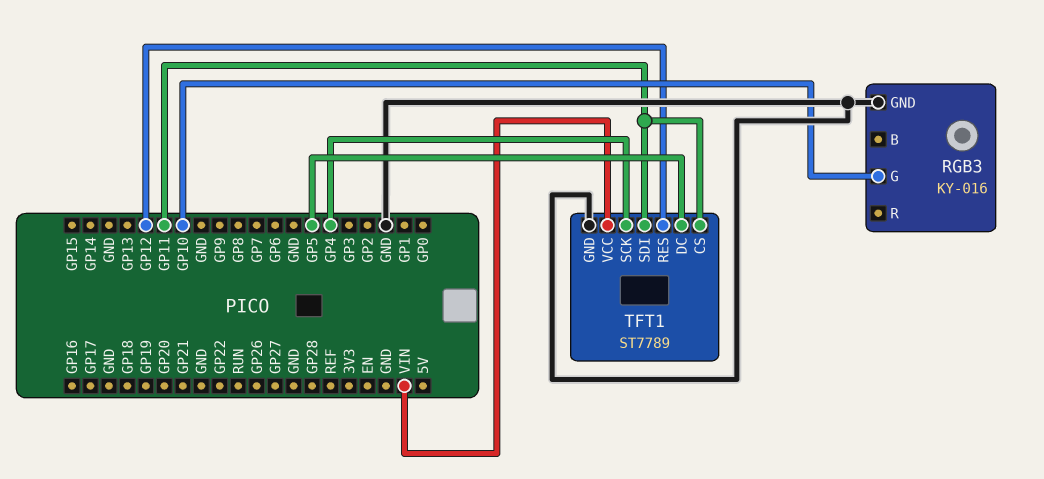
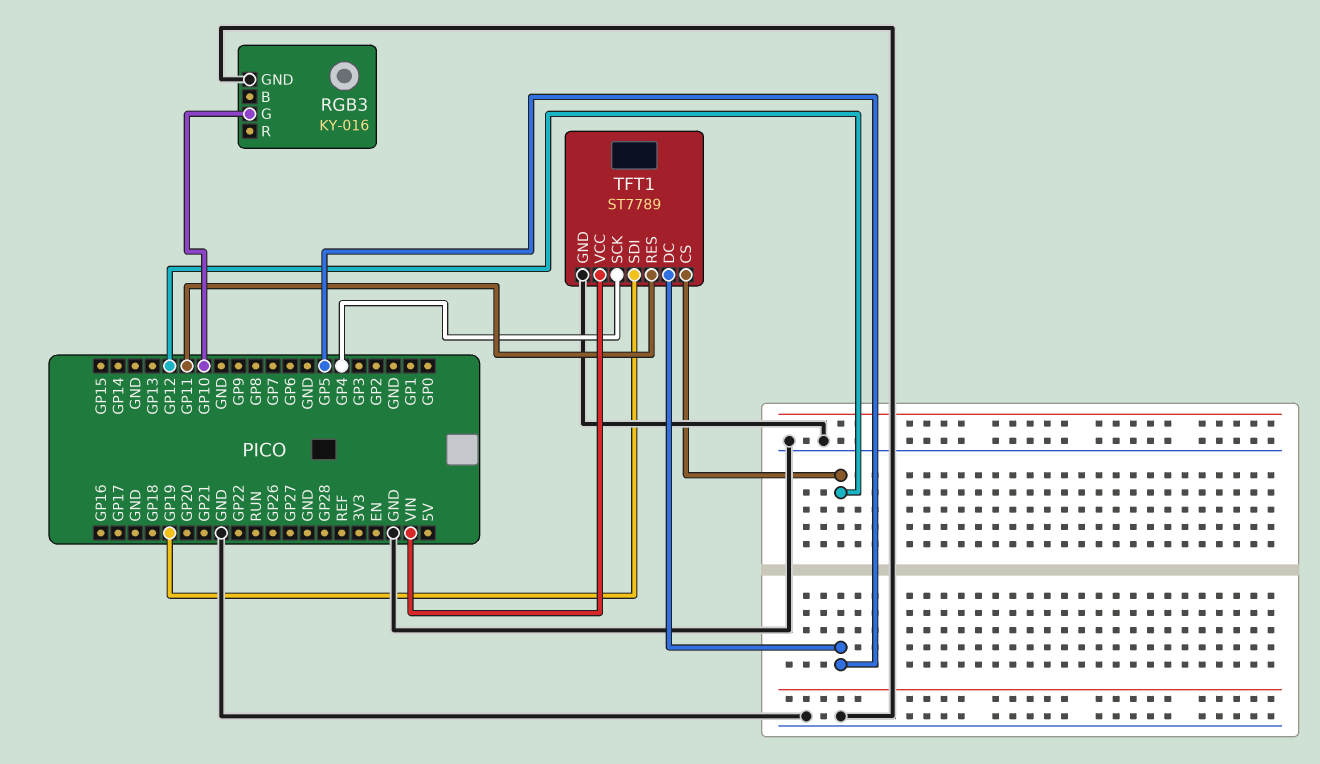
TFT1 pin CS: GP11 -> GP12
TFT1 pin RES: GP12 -> GP11
TFT1 pin SDI: GP11 -> GP19

